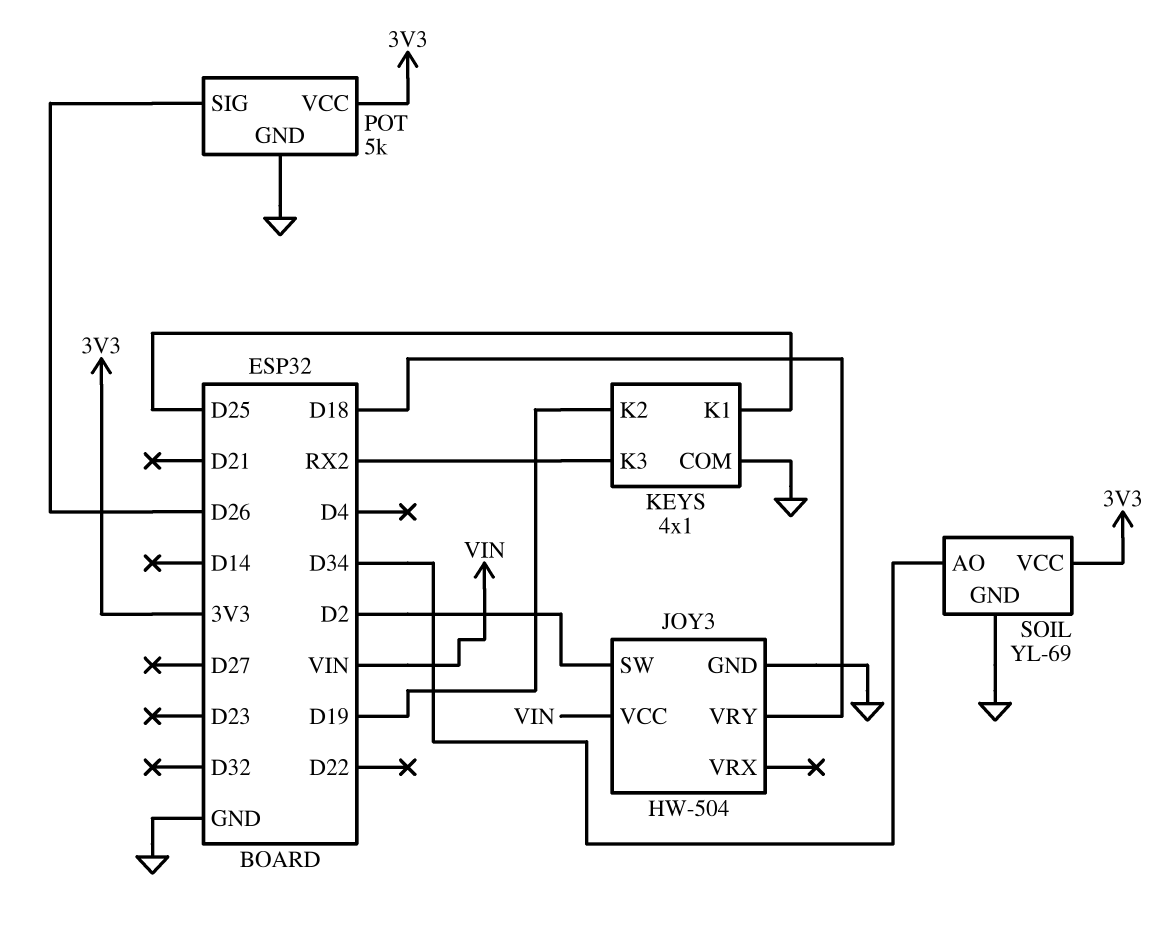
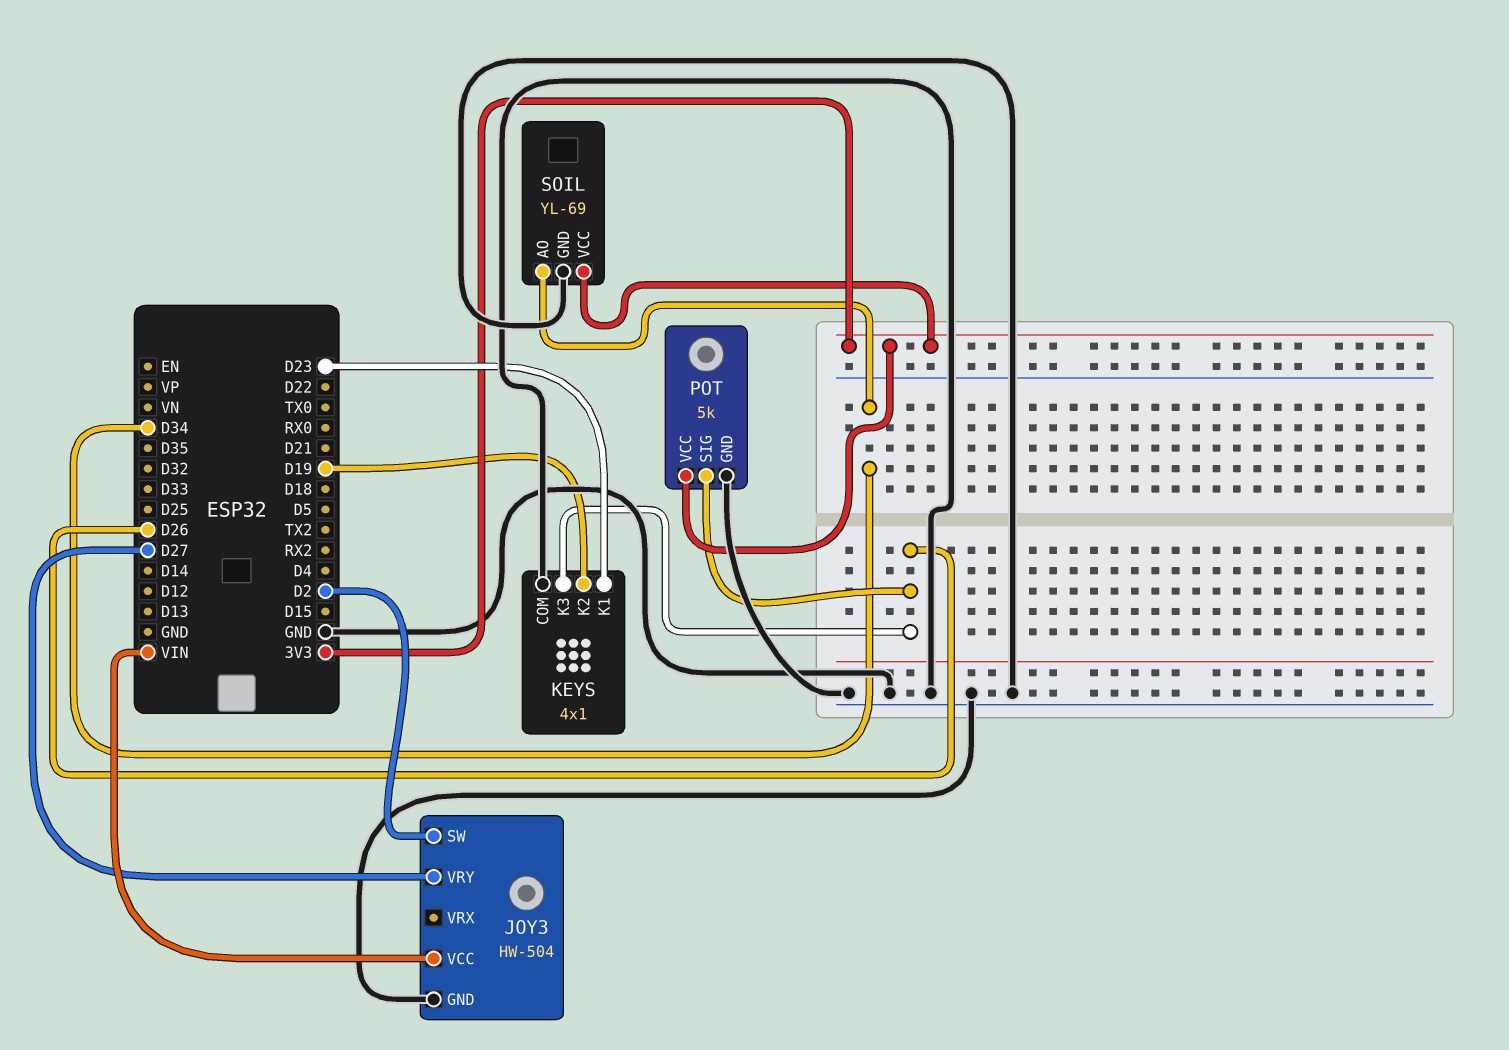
JOY3 pin VRY: D18 -> D27
KEYS pin K1: D25 -> D23
KEYS pin K3: RX2 -> D26

